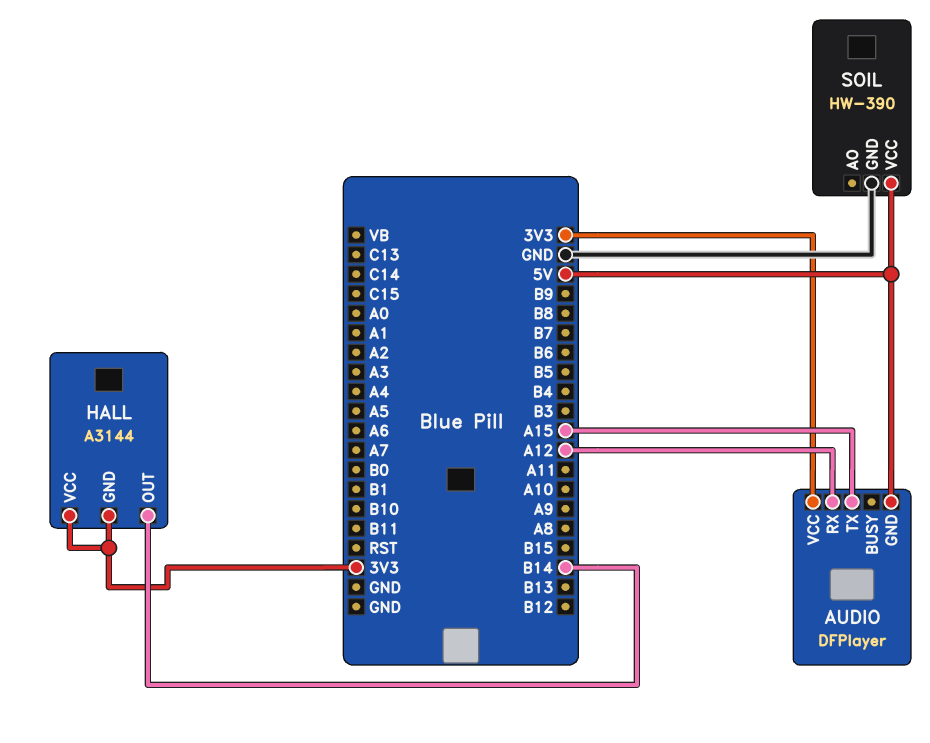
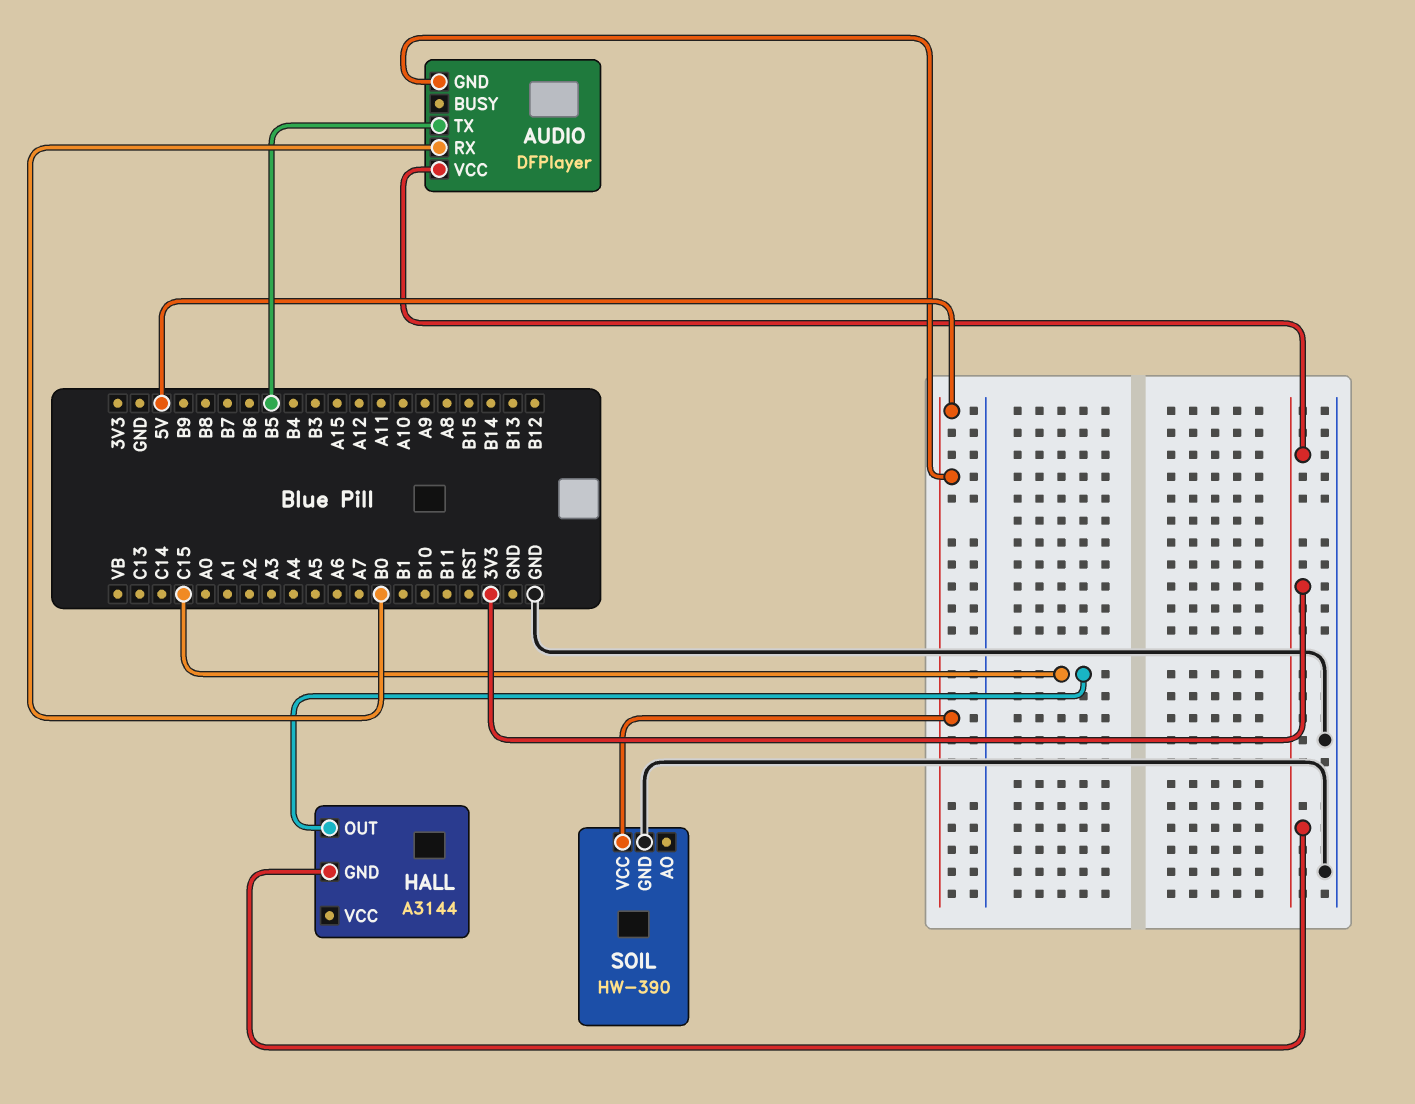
AUDIO pin RX: A12 -> B0
AUDIO pin TX: A15 -> B5
HALL pin OUT: B14 -> C15
HALL pin VCC: 3V3 -> none

